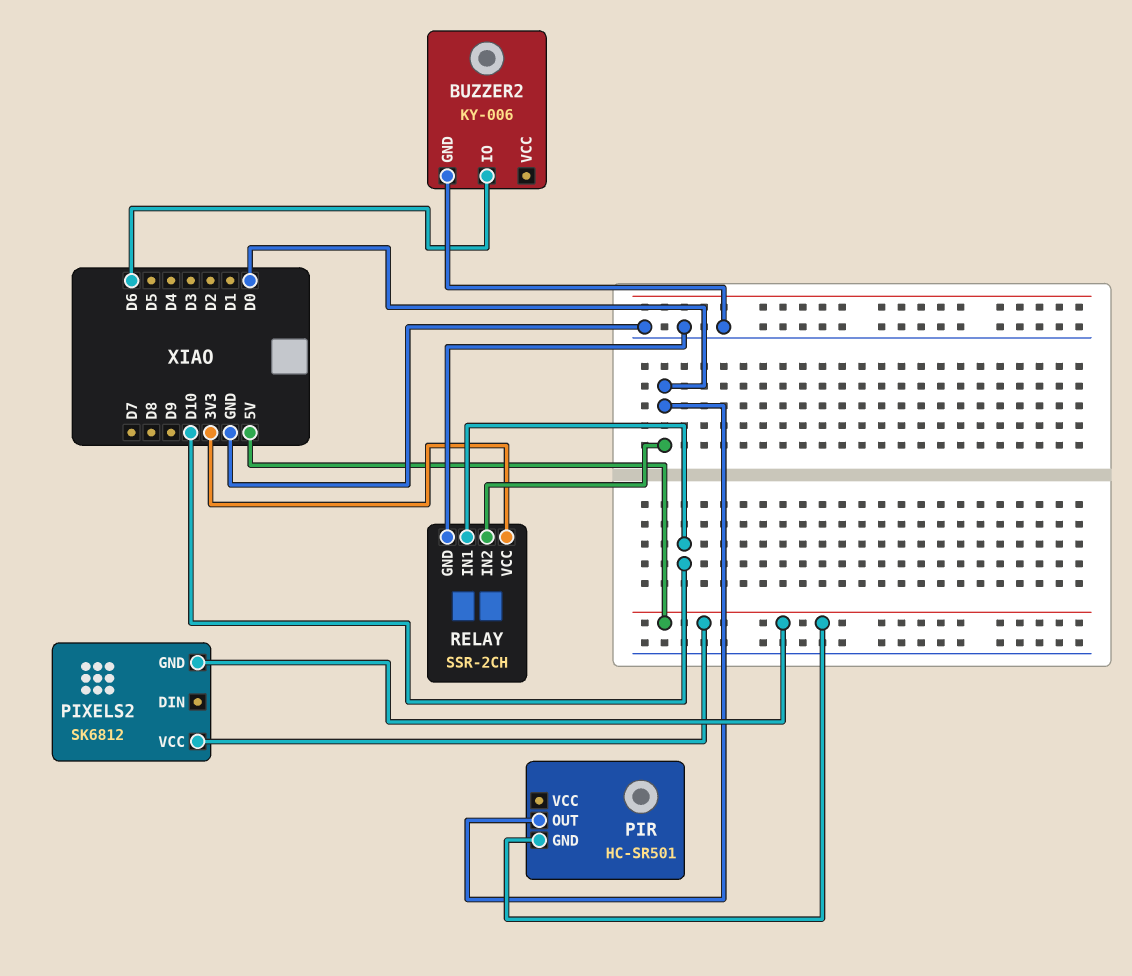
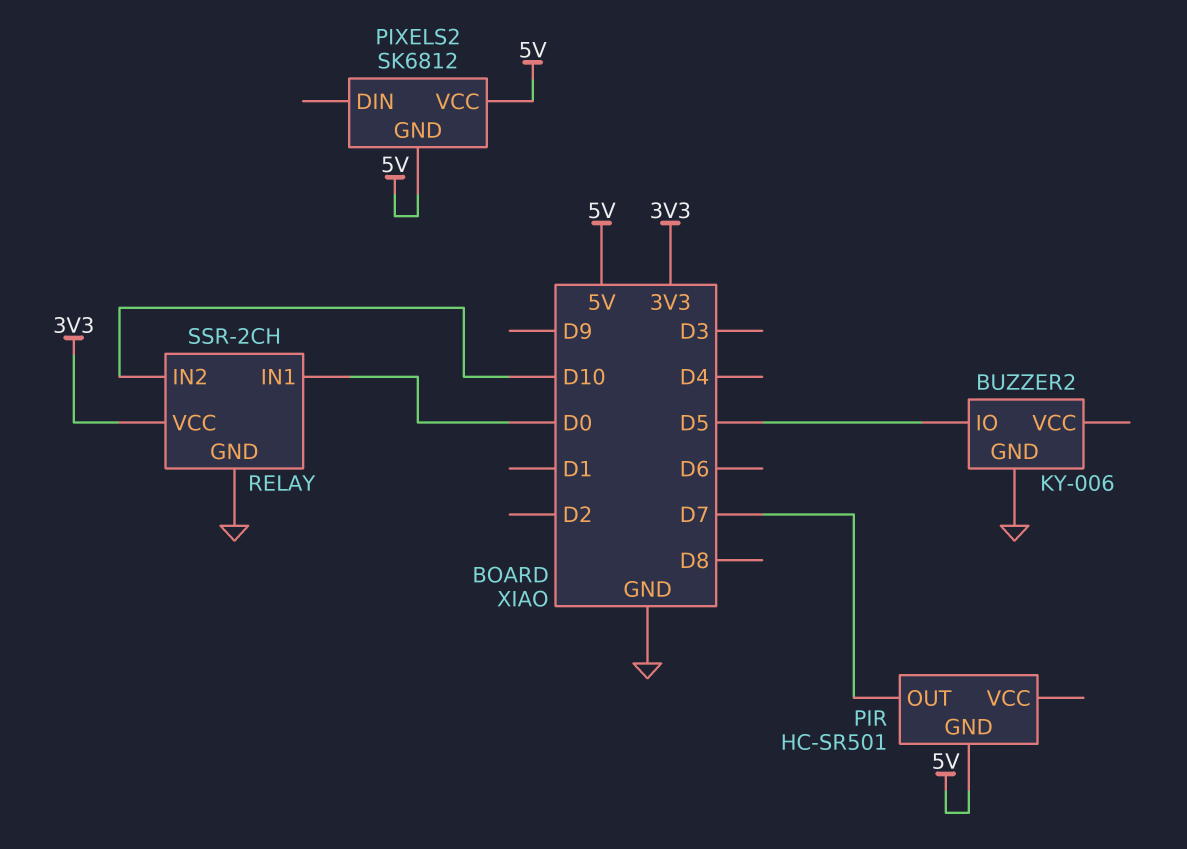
BUZZER2 pin IO: D6 -> D5
PIR pin OUT: D0 -> D7
RELAY pin IN1: D10 -> D0
RELAY pin IN2: D0 -> D10

